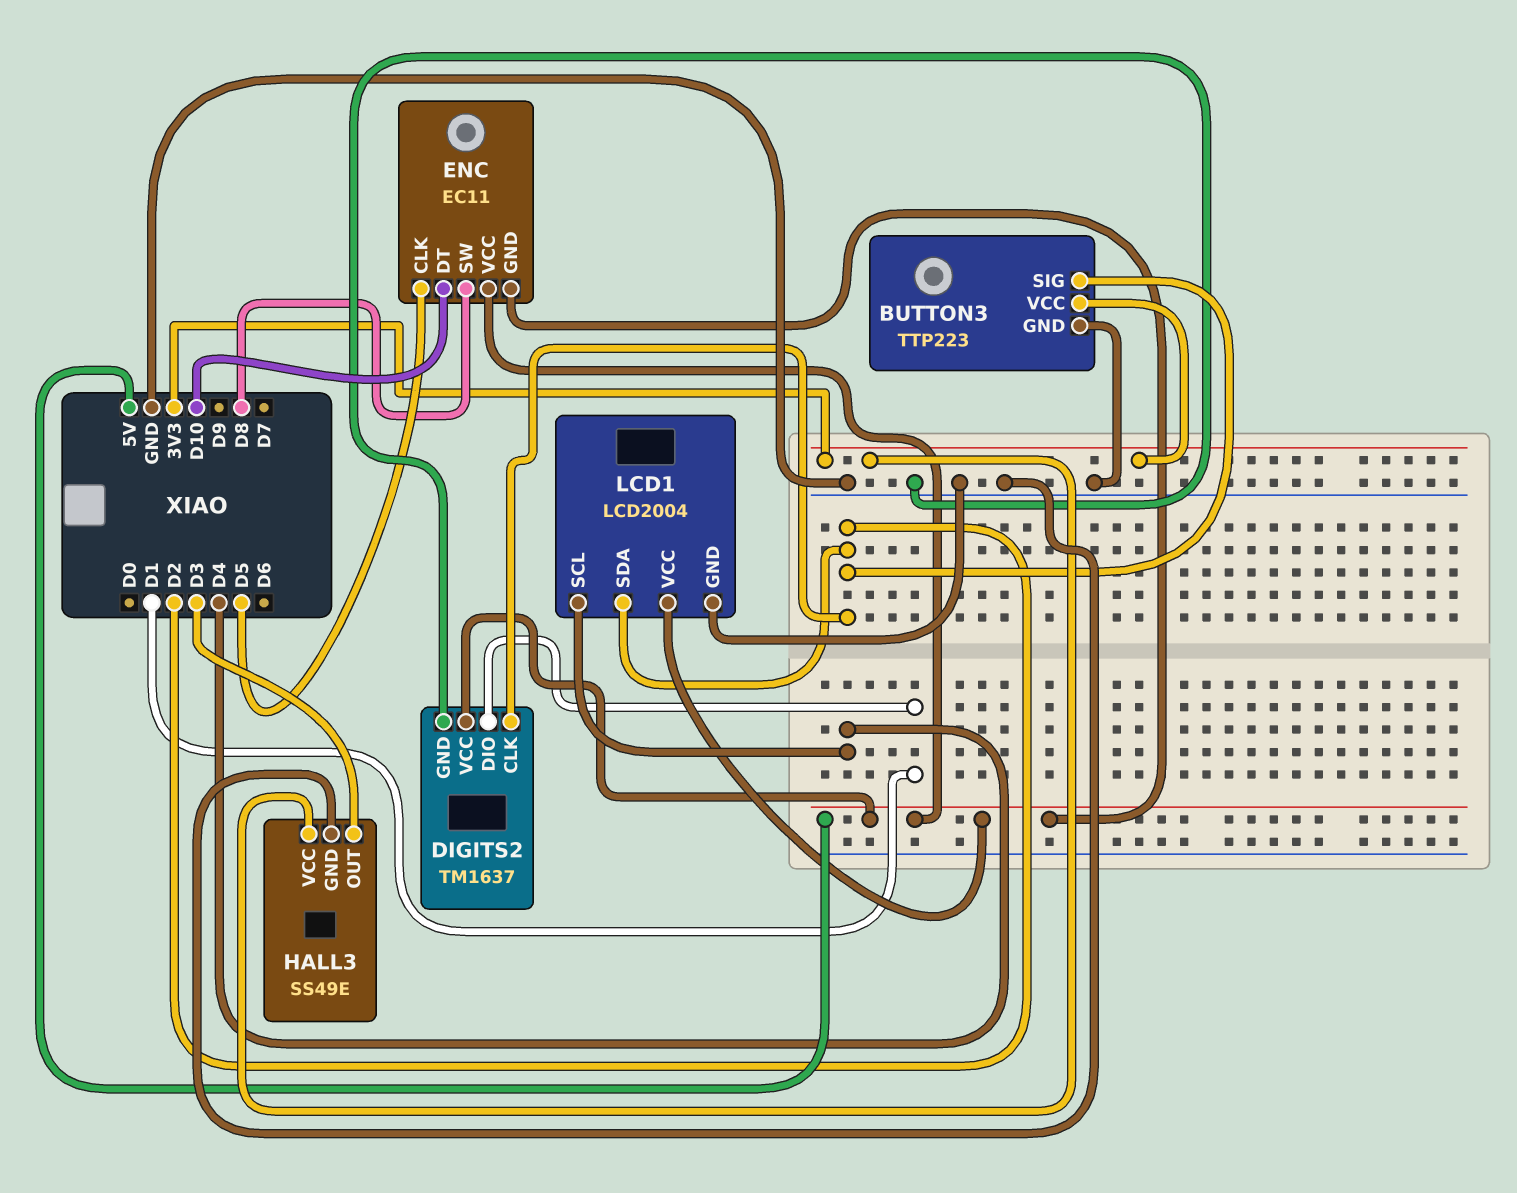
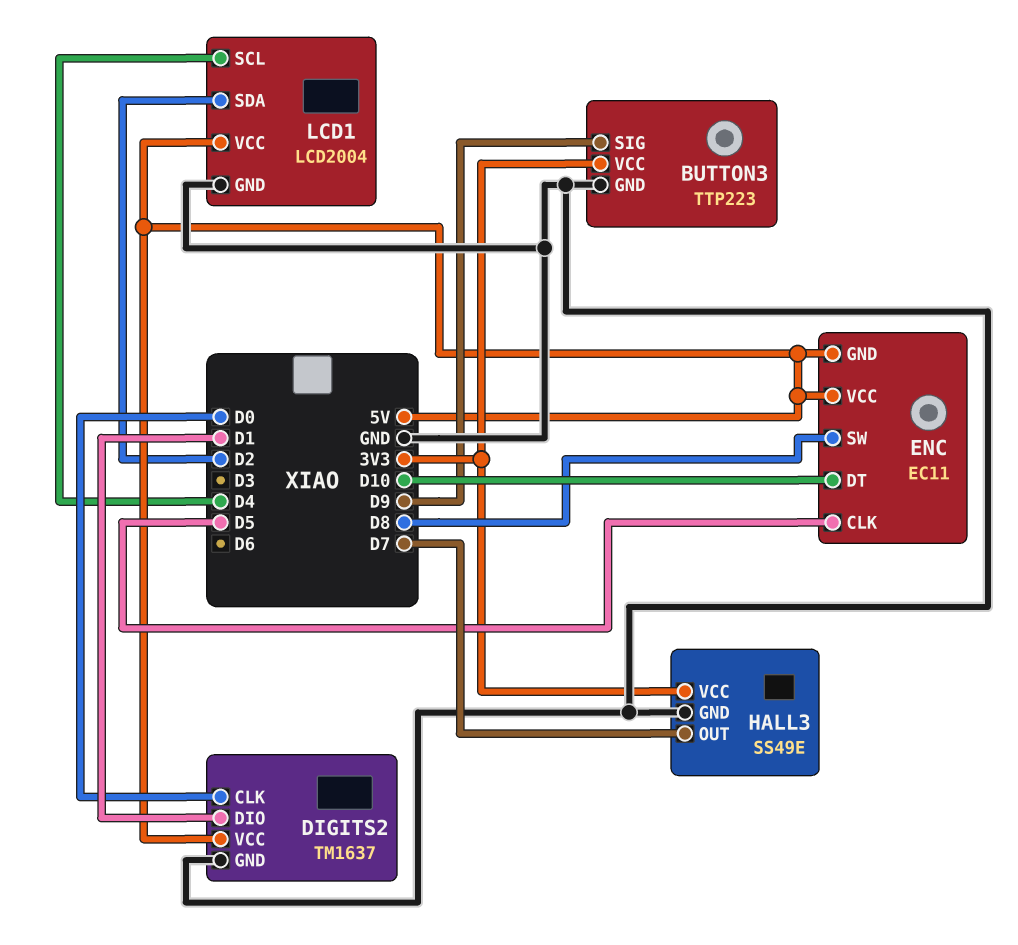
BUTTON3 pin SIG: D2 -> D9
DIGITS2 pin CLK: D2 -> D0
HALL3 pin OUT: D3 -> D7

